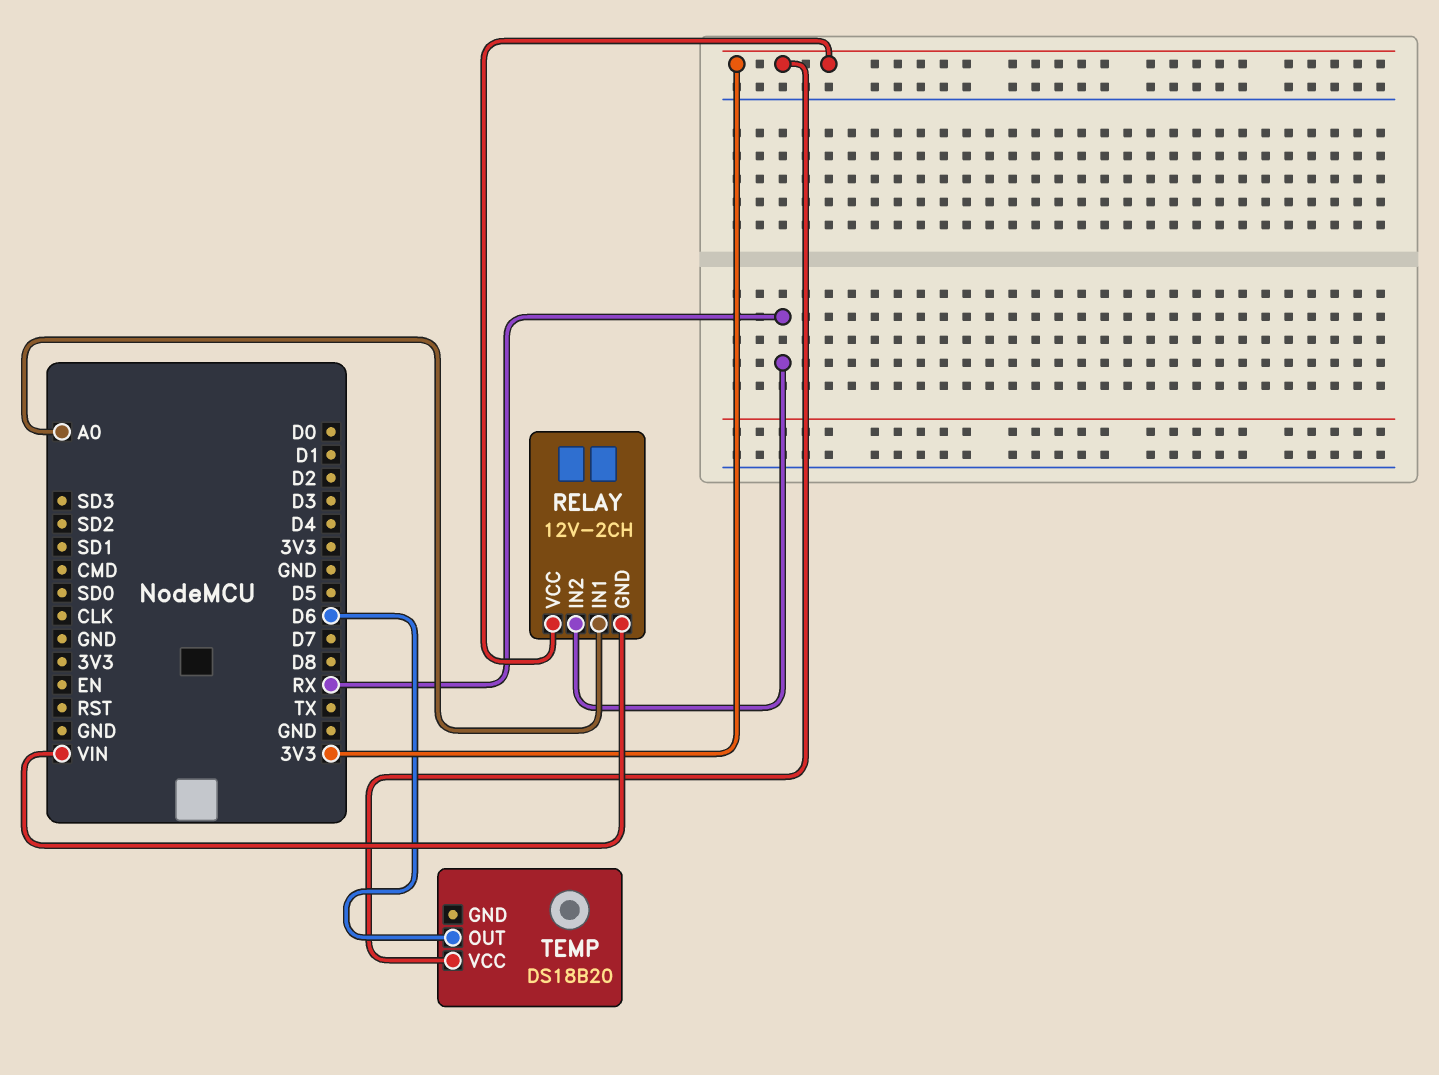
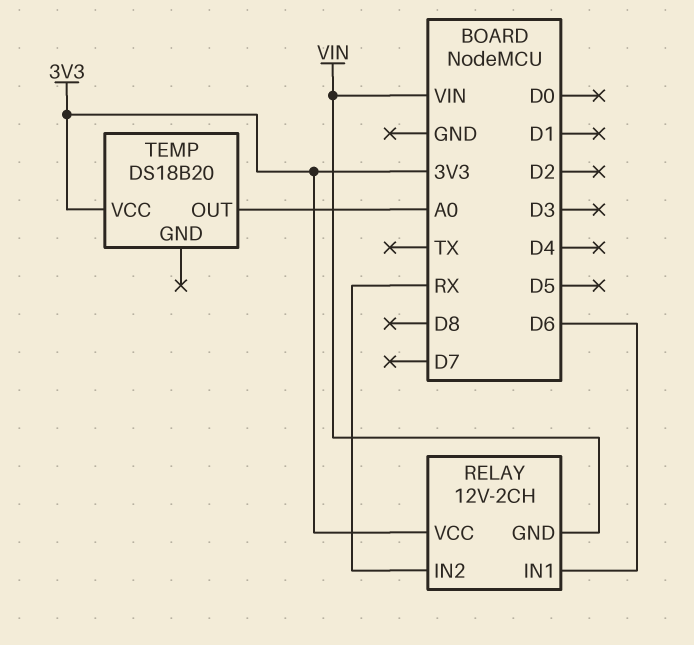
RELAY pin IN1: A0 -> D6
TEMP pin OUT: D6 -> A0

